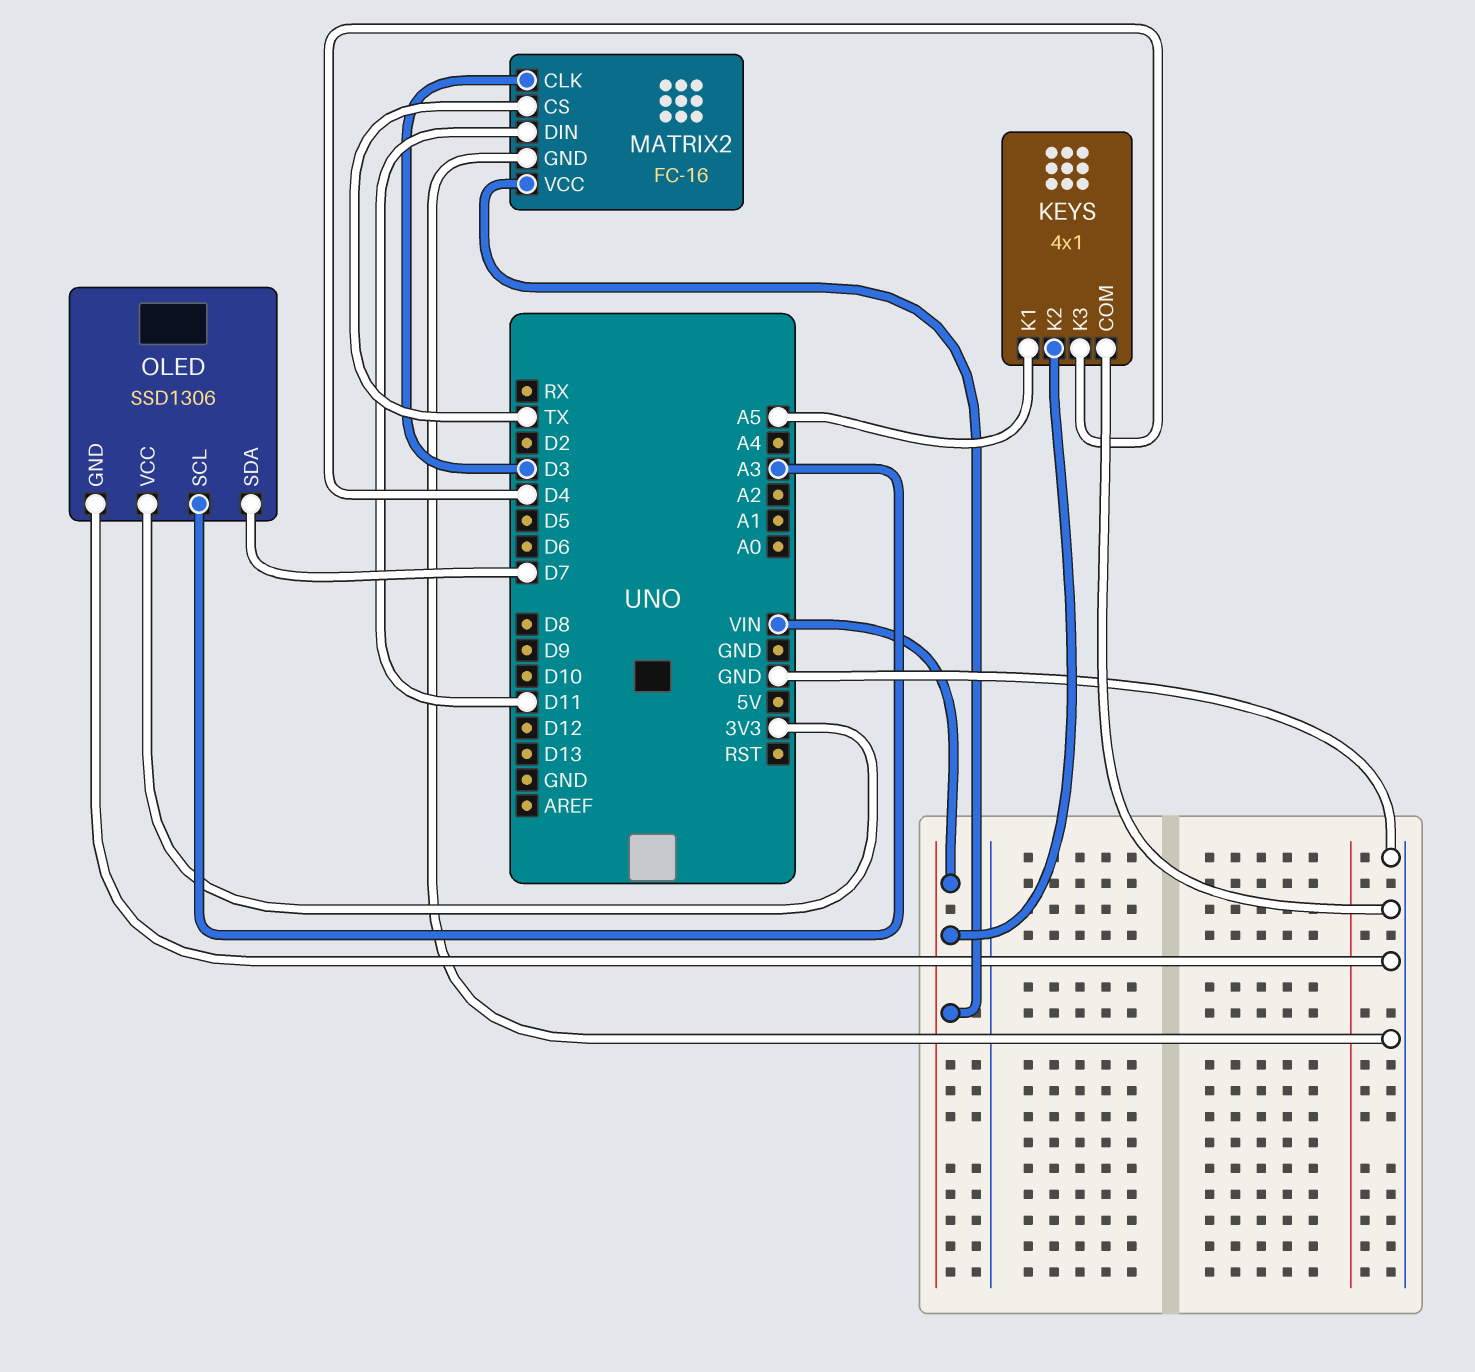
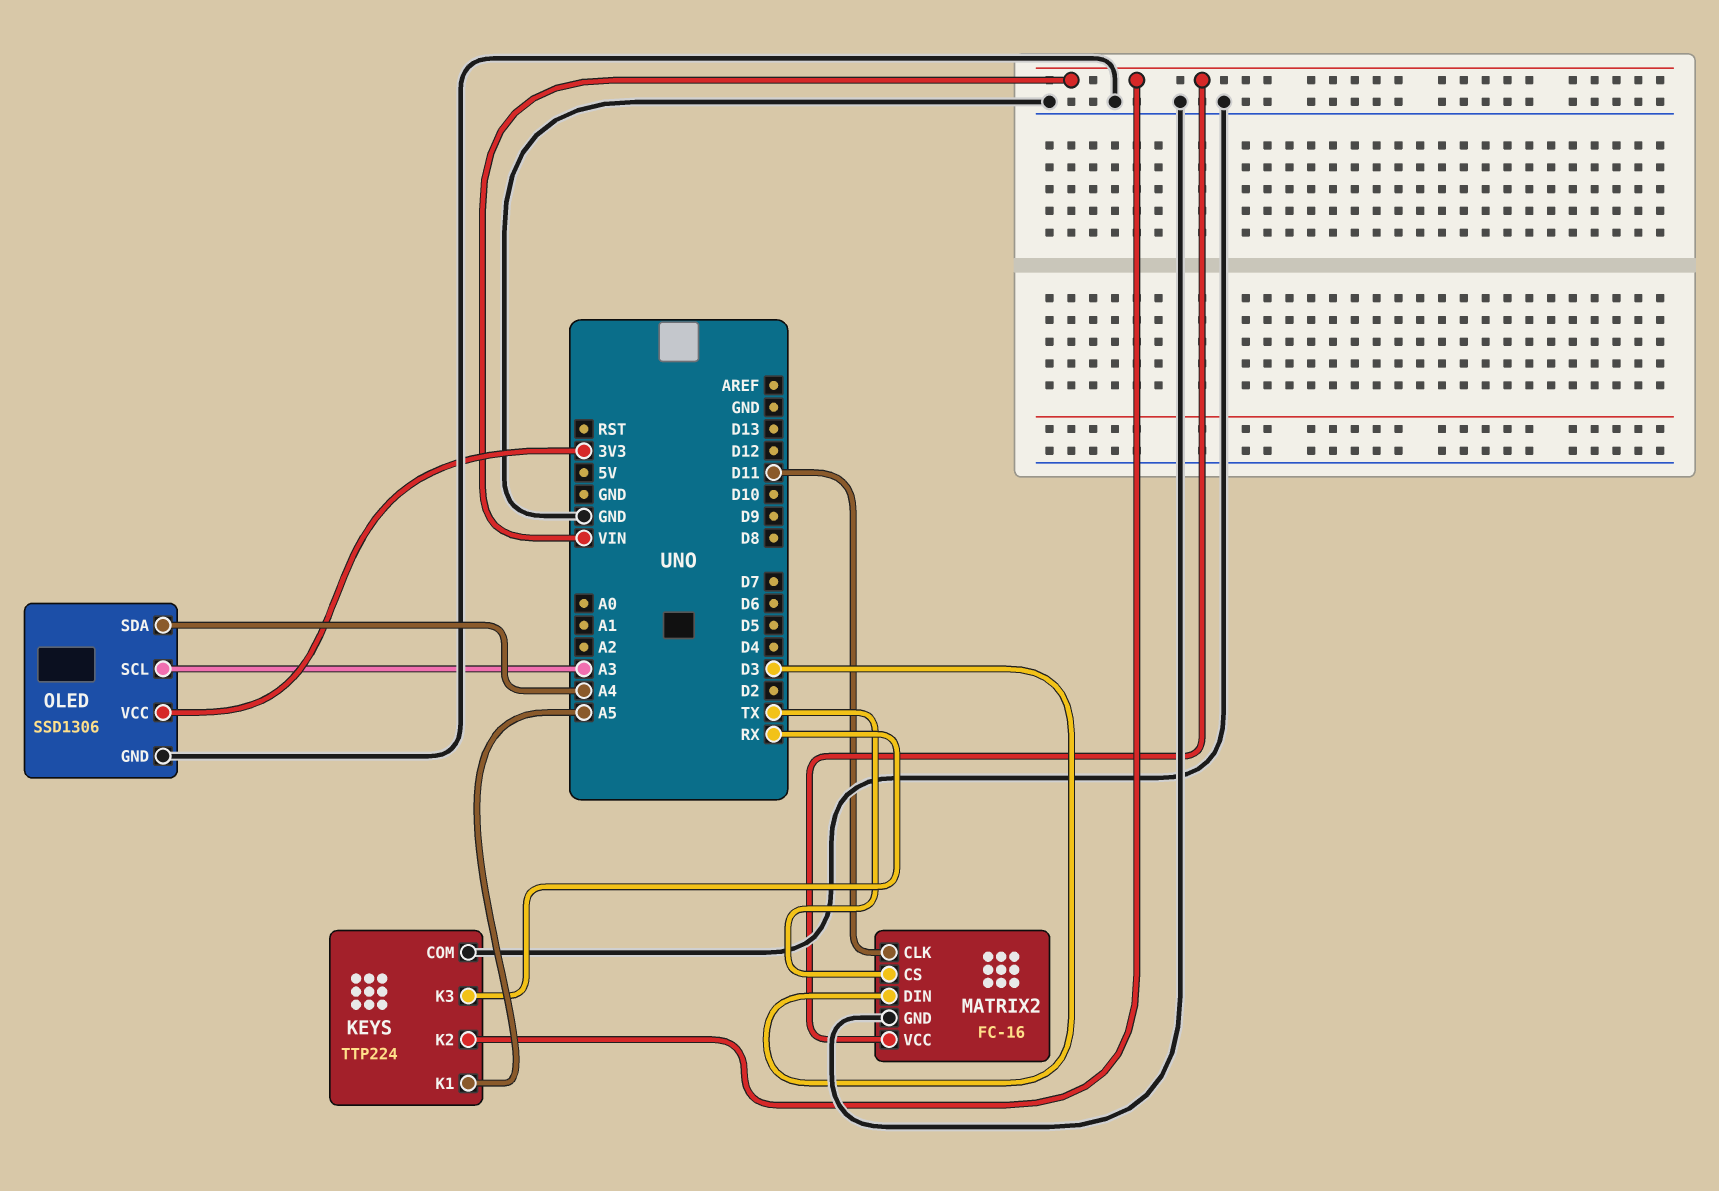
KEYS: 4x1 -> TTP224
KEYS pin K3: D4 -> RX
MATRIX2 pin CLK: D3 -> D11
MATRIX2 pin DIN: D11 -> D3
OLED pin SDA: D7 -> A4

